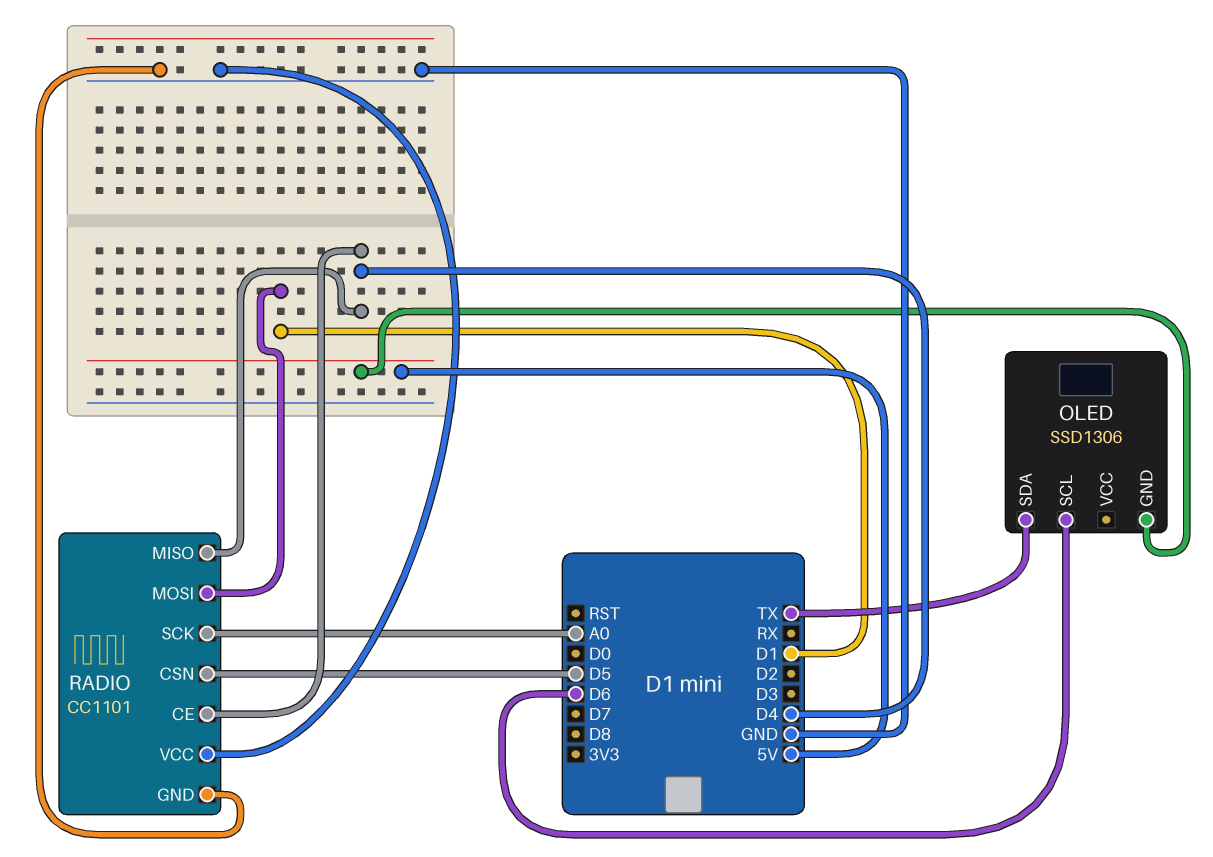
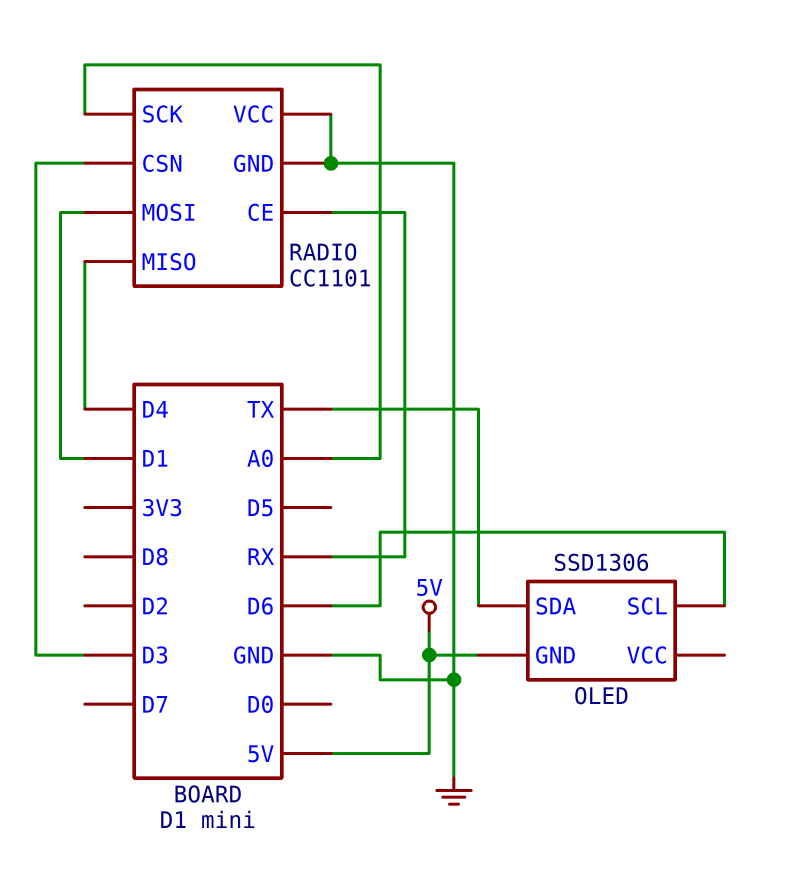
RADIO pin CE: D4 -> RX
RADIO pin CSN: D5 -> D3

